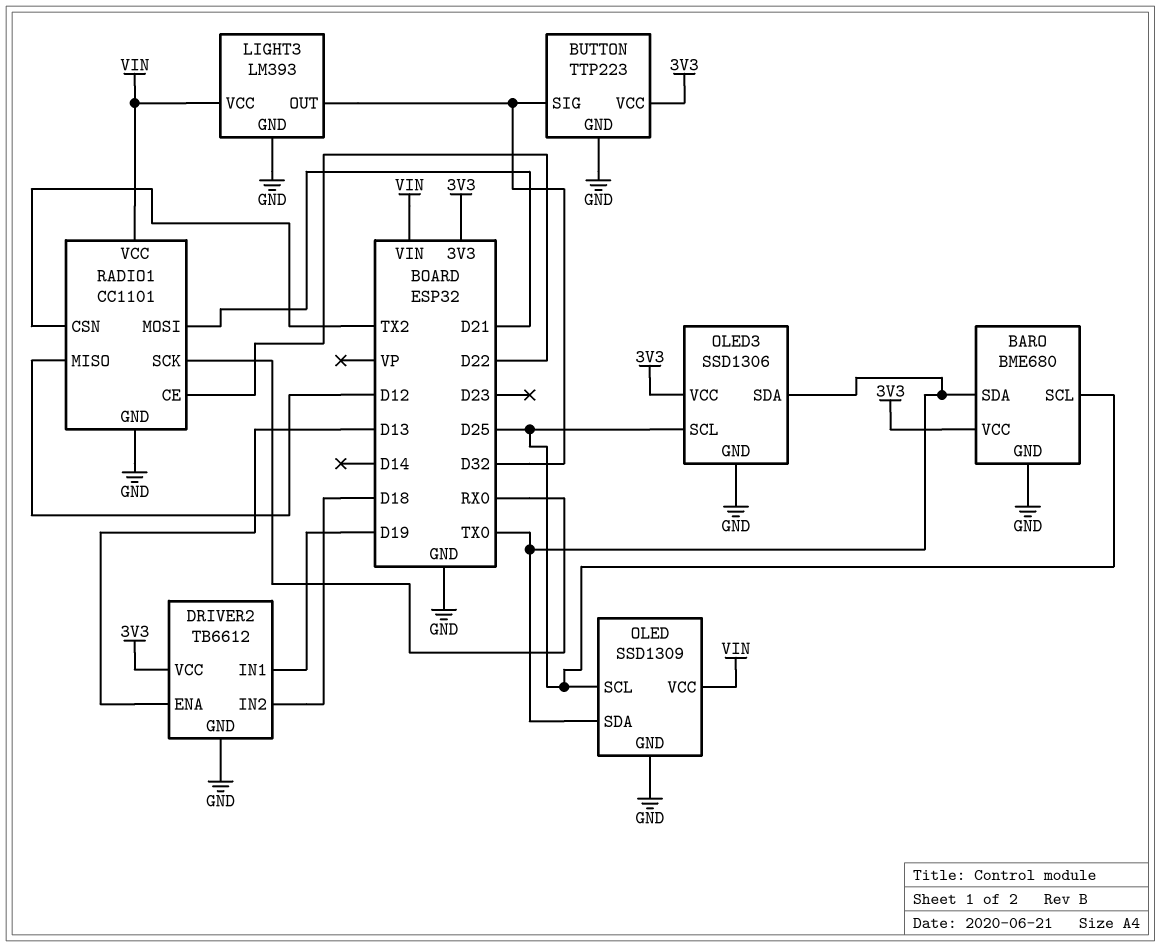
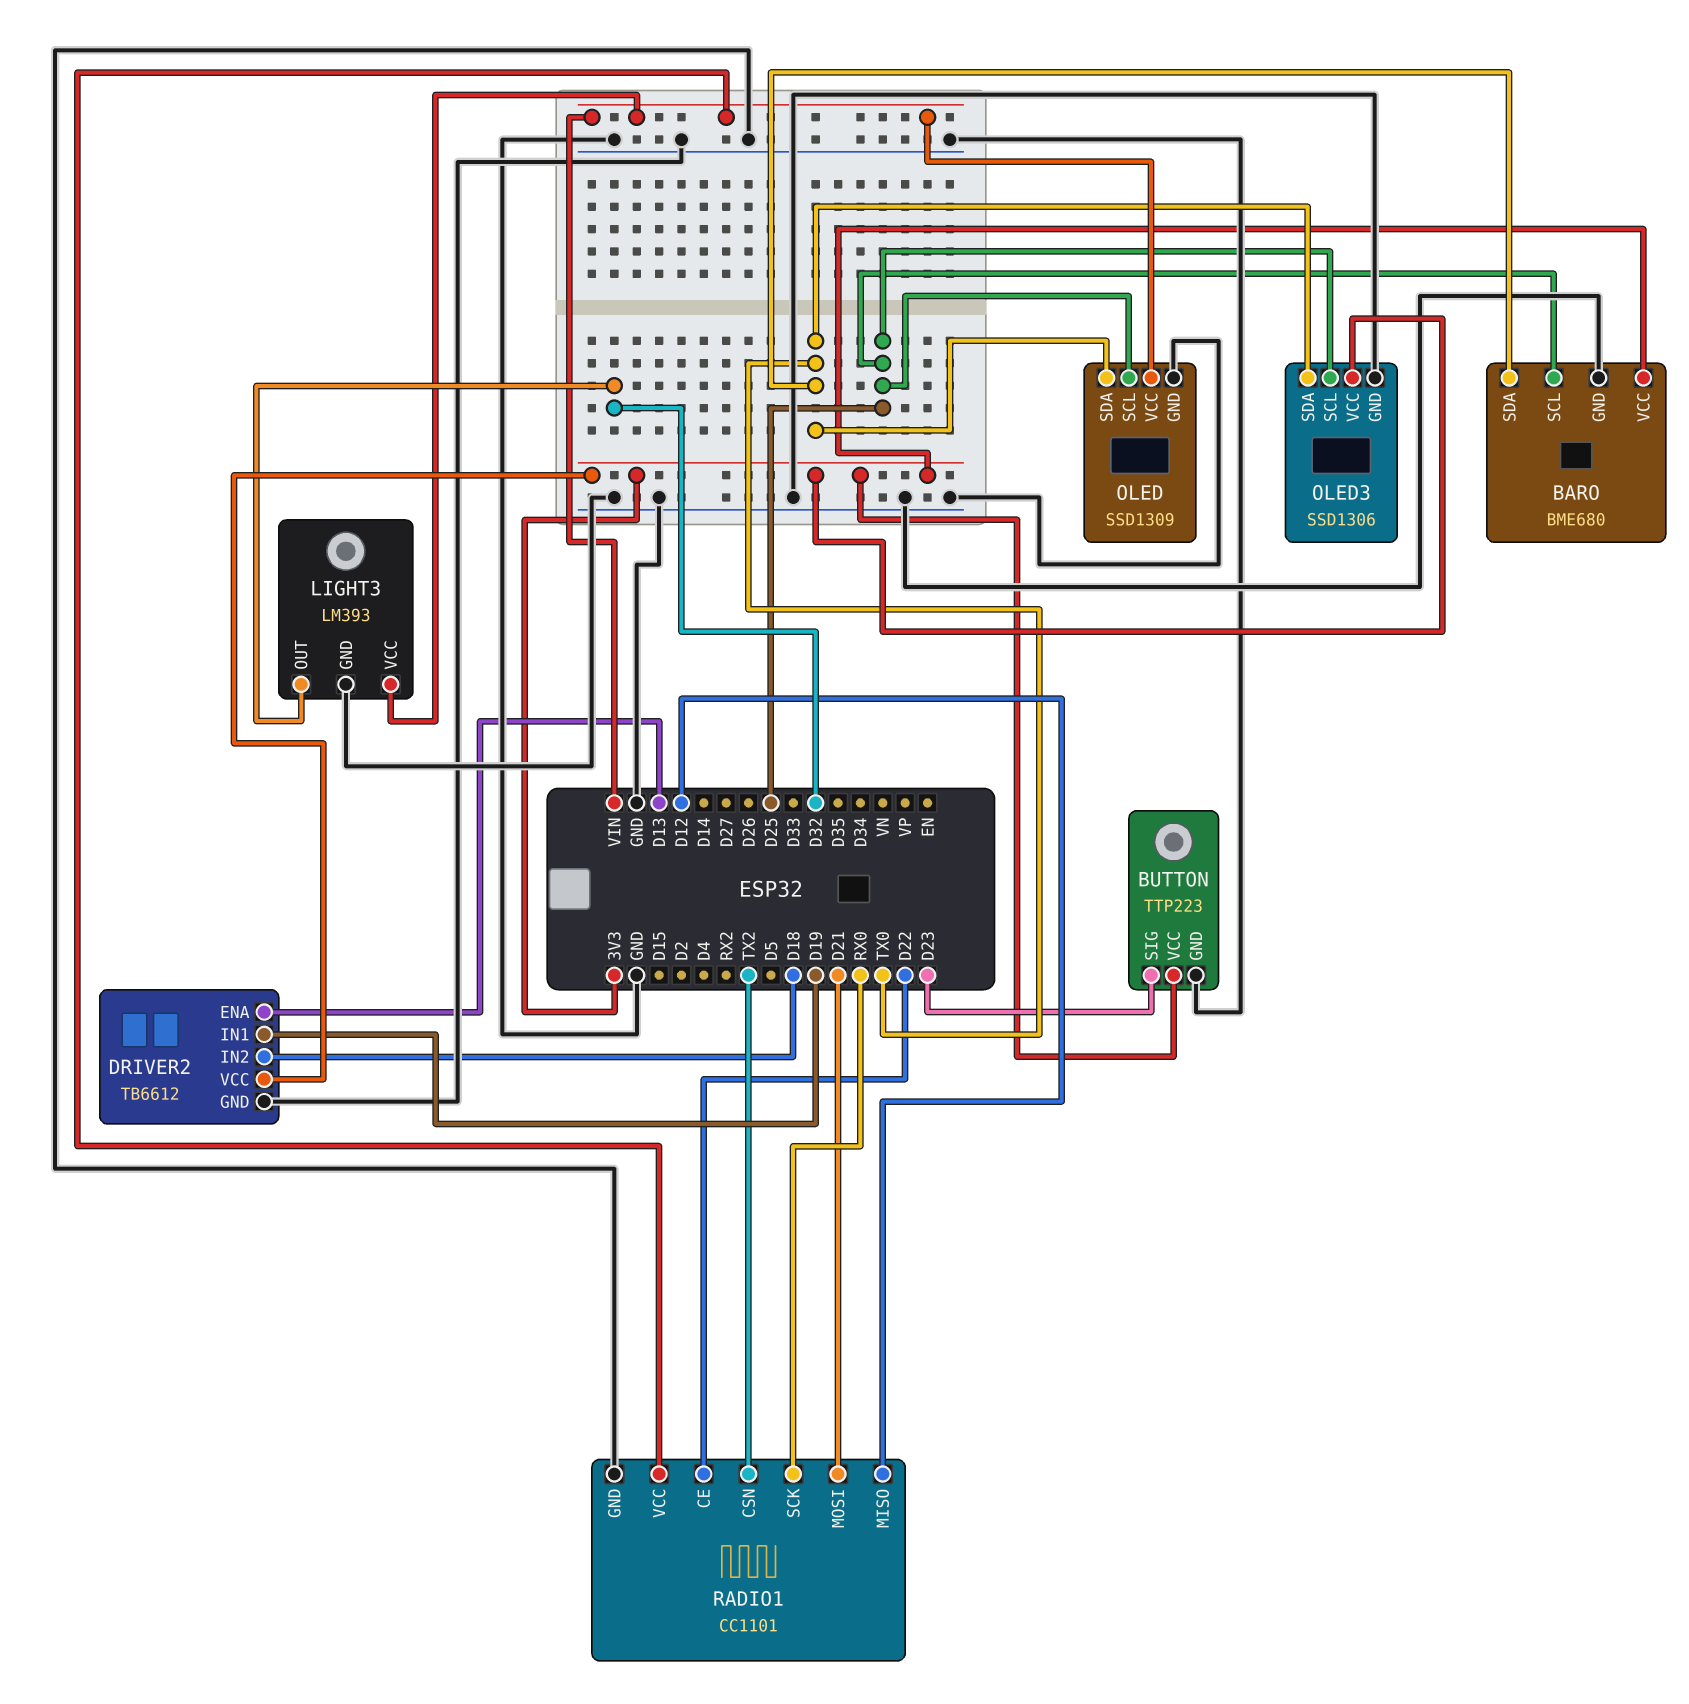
BUTTON pin SIG: D32 -> D23

